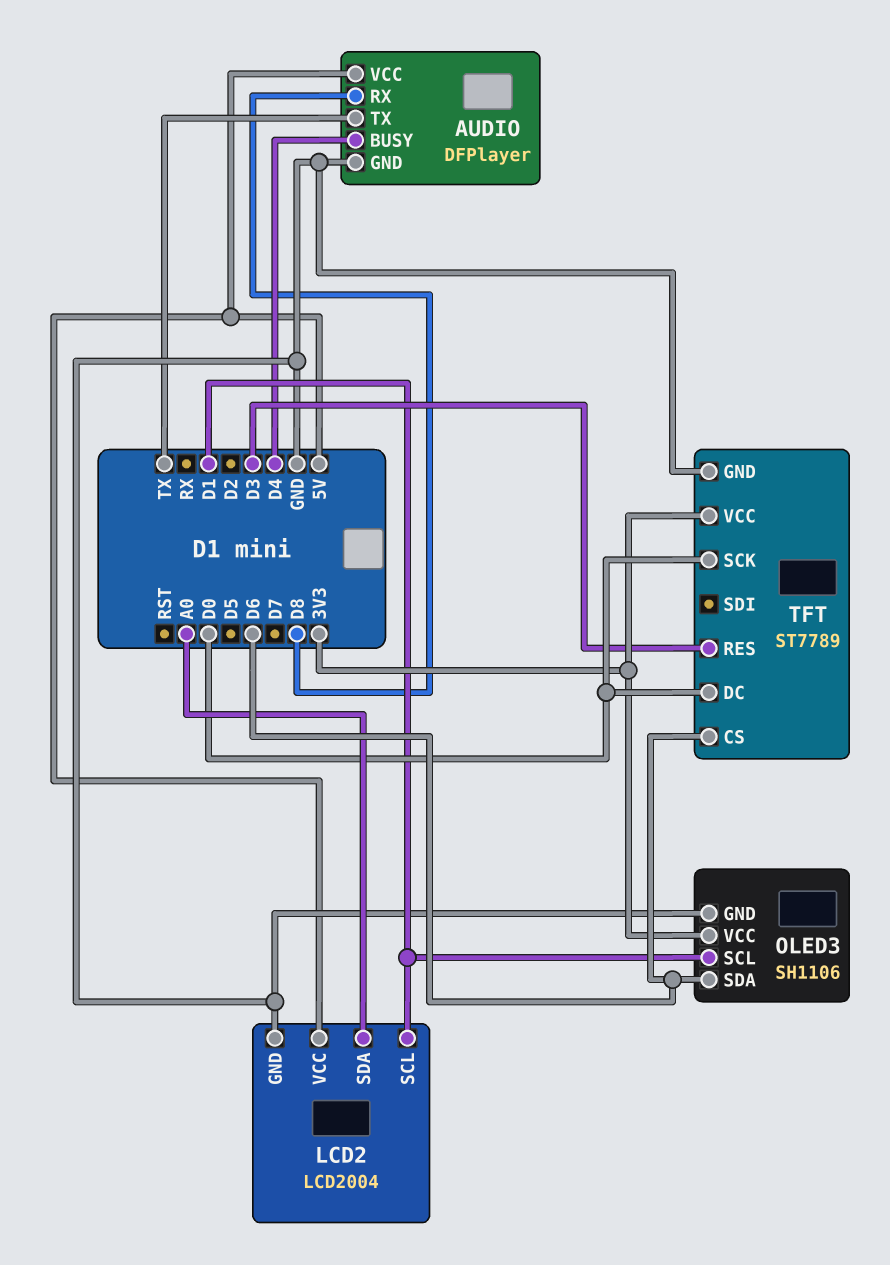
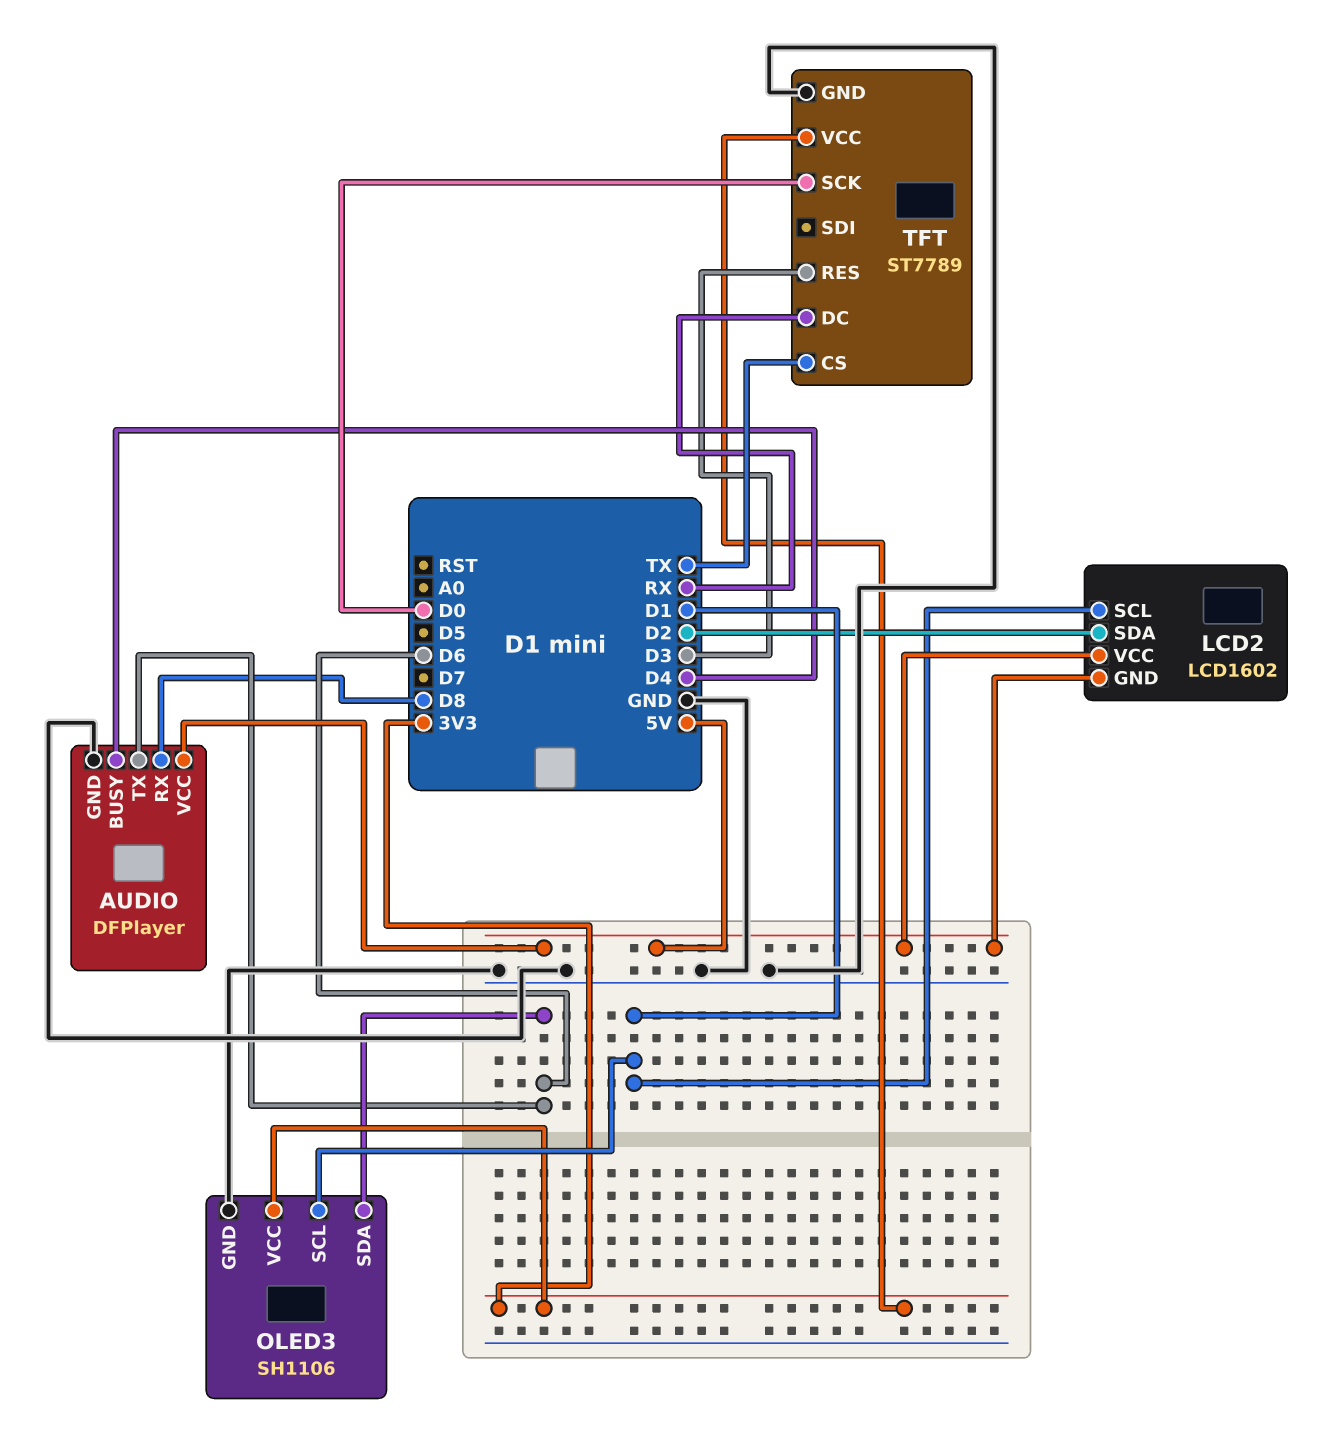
AUDIO pin TX: TX -> D6
LCD2: LCD2004 -> LCD1602
LCD2 pin GND: GND -> 5V
LCD2 pin SDA: A0 -> D2
TFT pin CS: D6 -> TX
TFT pin DC: D0 -> RX

